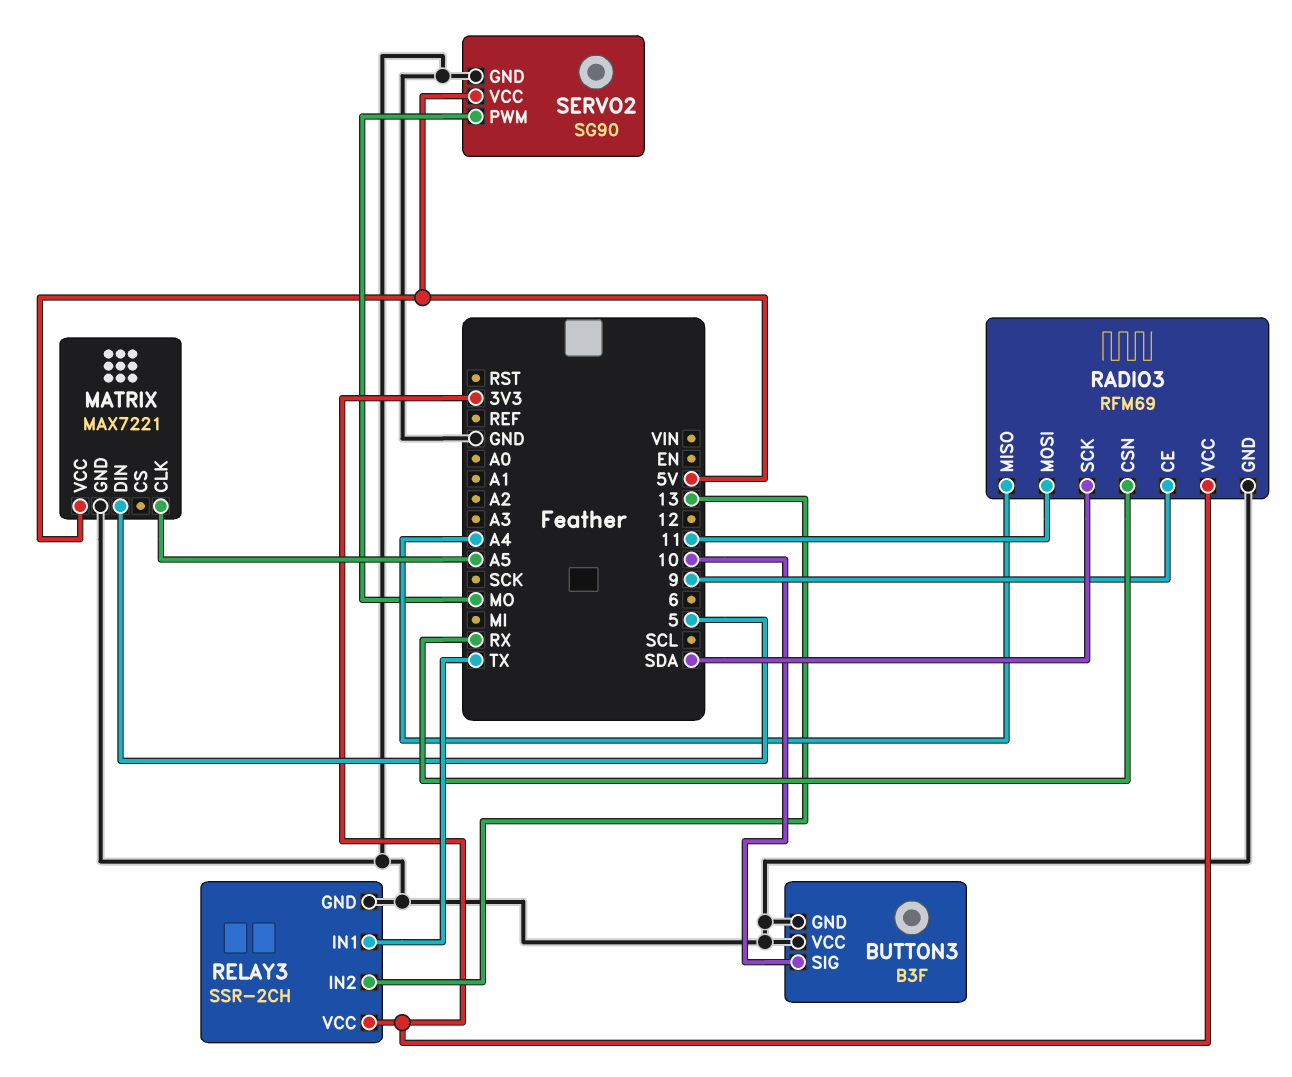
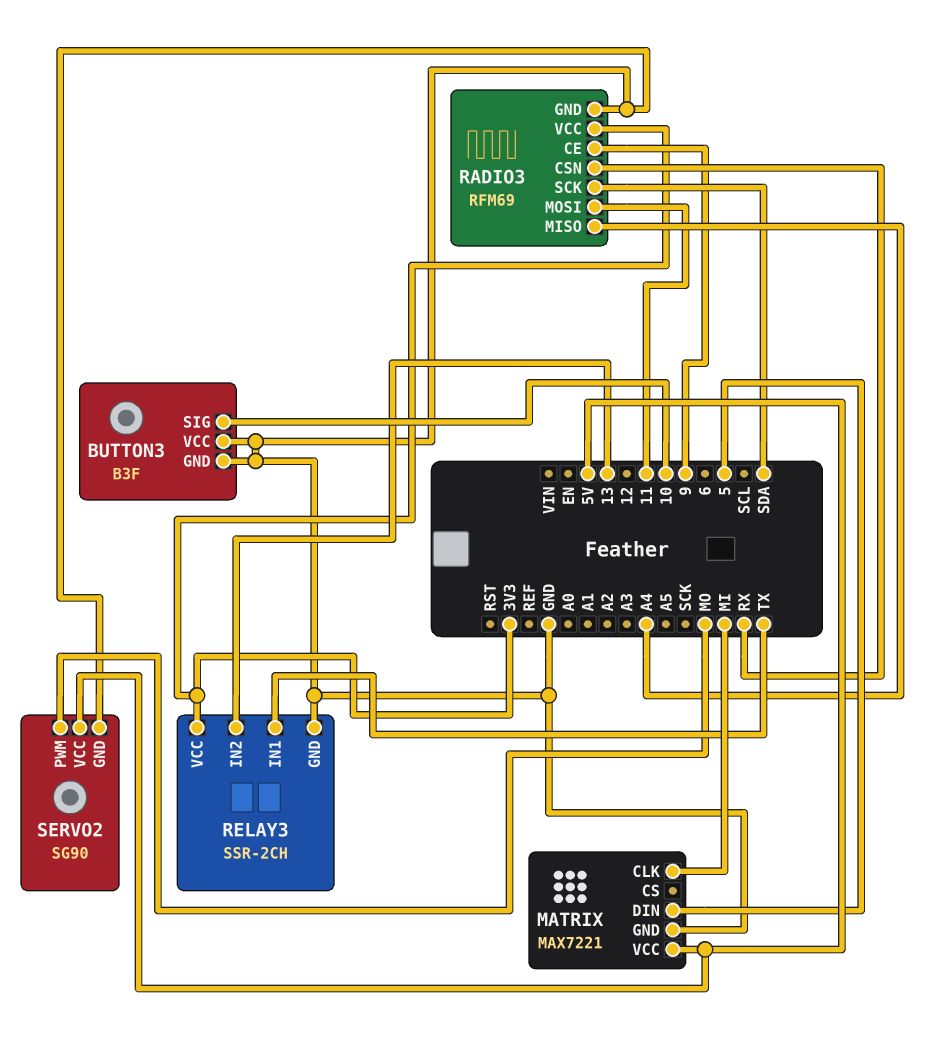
MATRIX pin CLK: A5 -> MI

